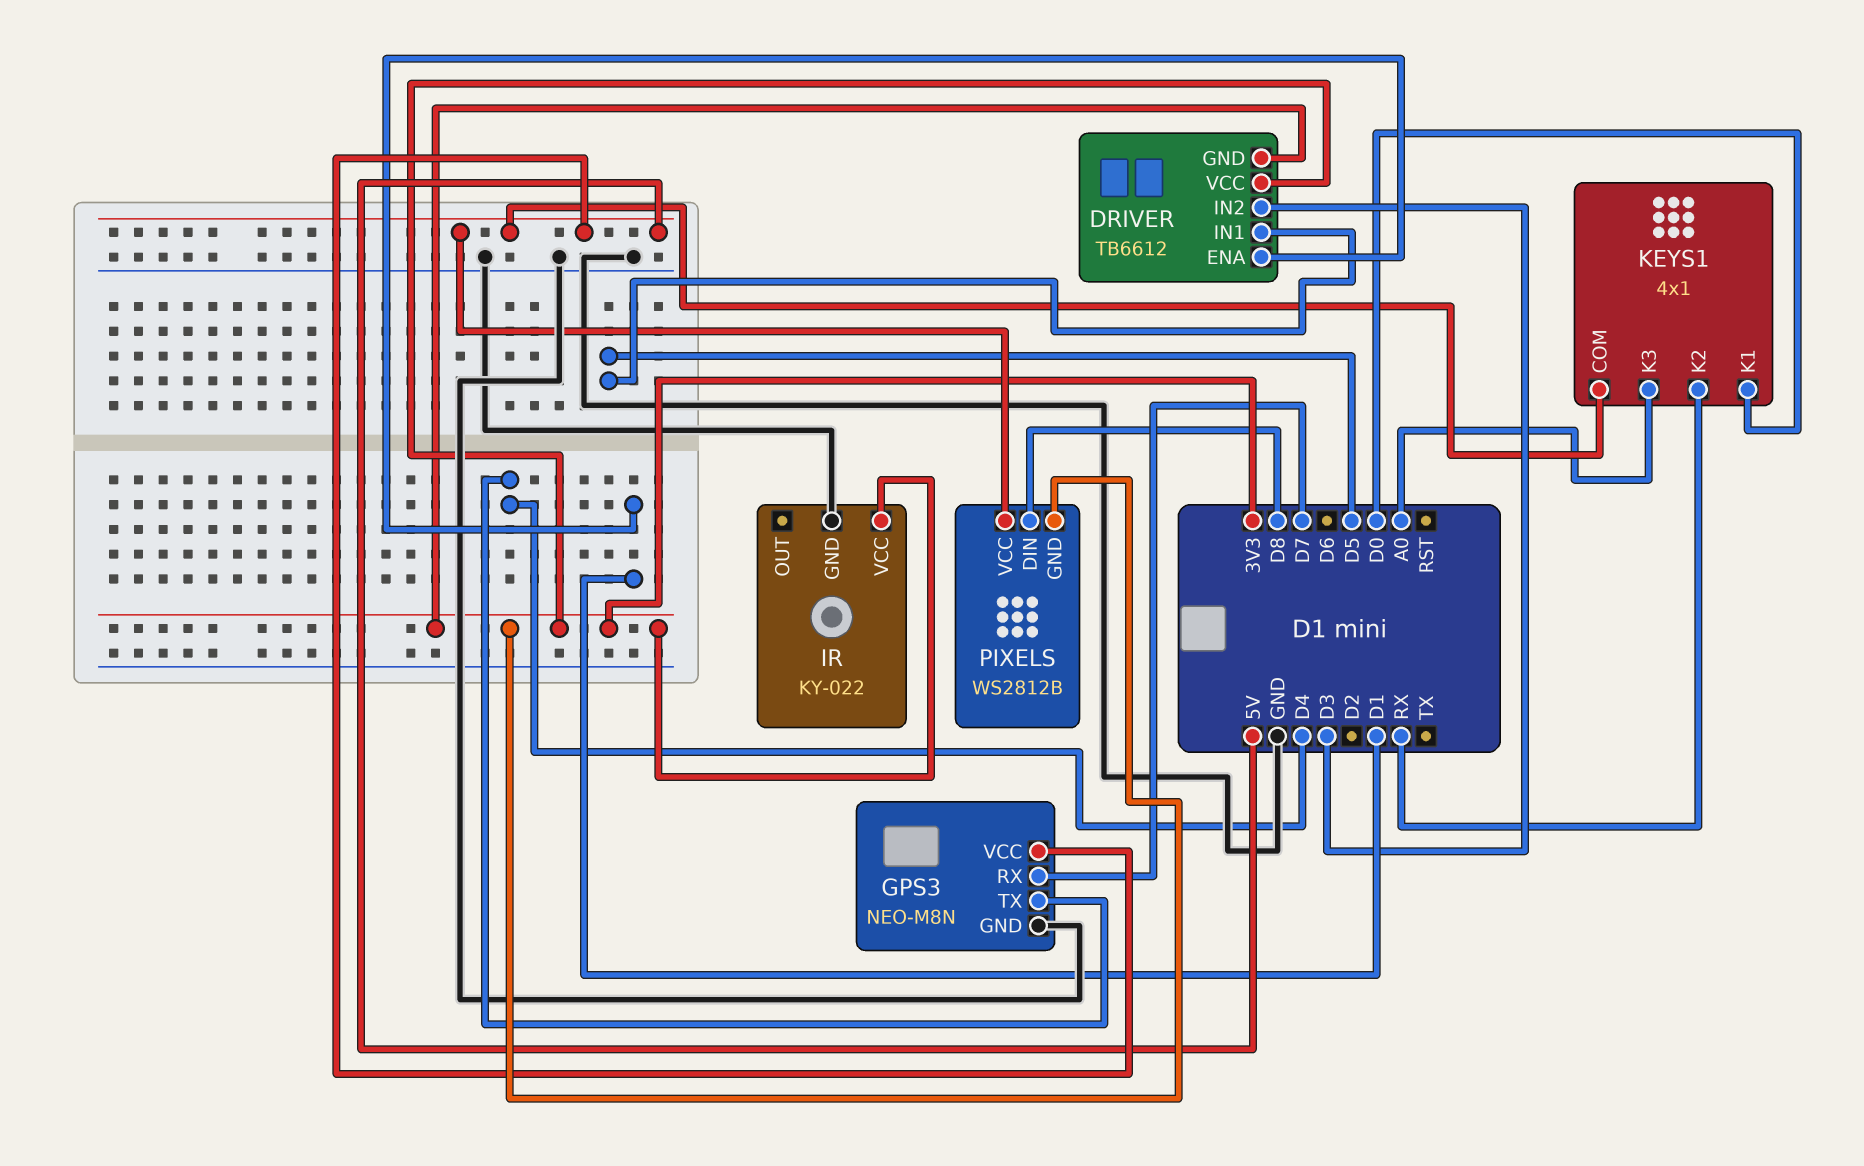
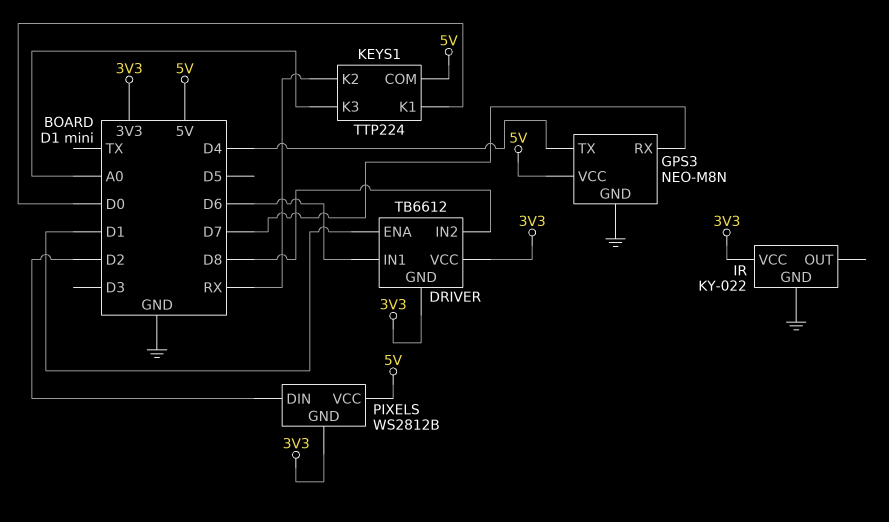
DRIVER pin IN1: D5 -> D6
DRIVER pin IN2: D3 -> D8
KEYS1: 4x1 -> TTP224
PIXELS pin DIN: D8 -> D2

